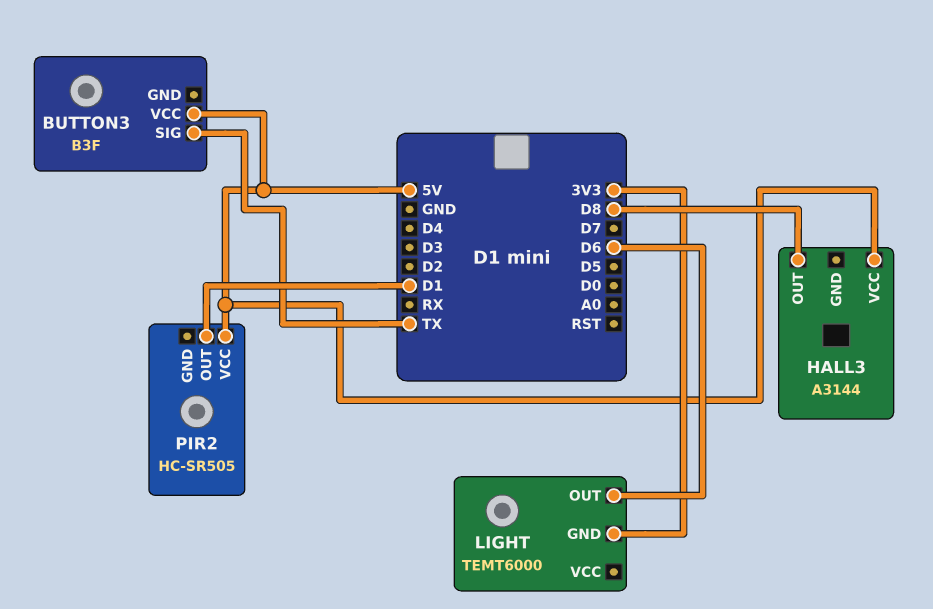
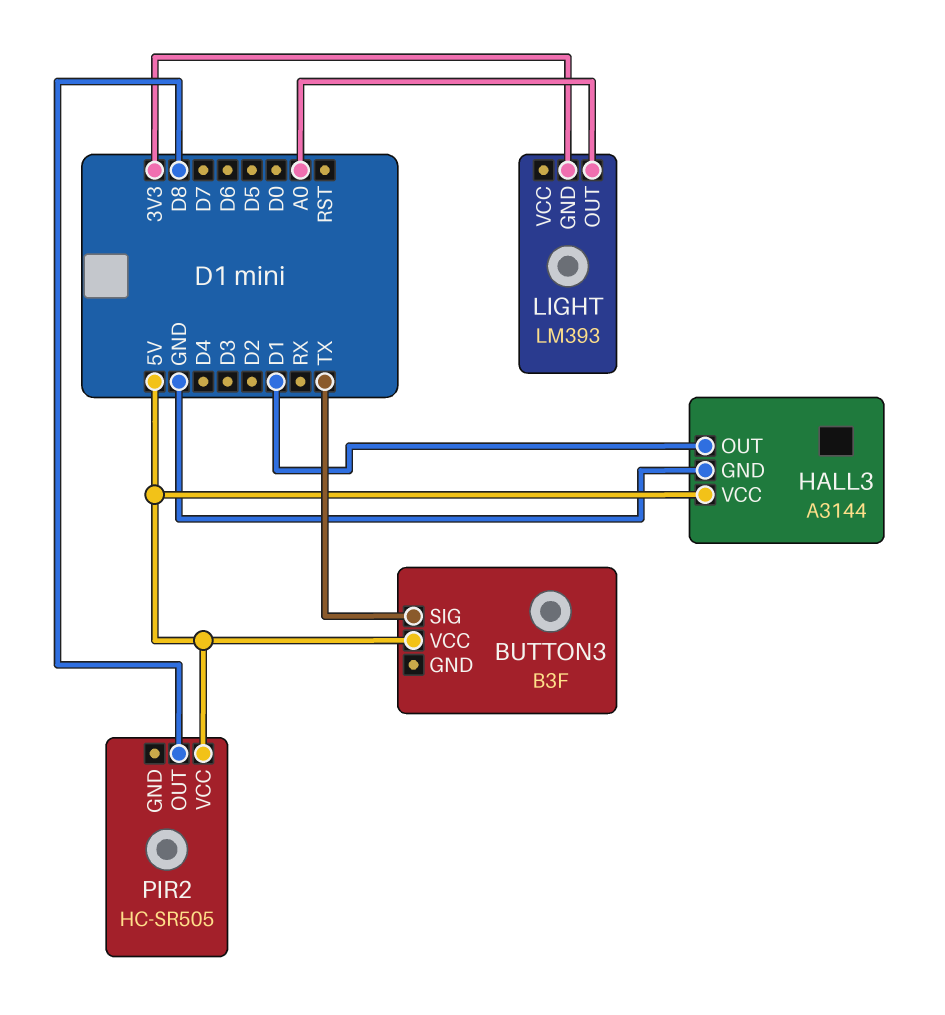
HALL3 pin GND: none -> GND
HALL3 pin OUT: D8 -> D1
LIGHT: TEMT6000 -> LM393
LIGHT pin OUT: D6 -> A0
PIR2 pin OUT: D1 -> D8

